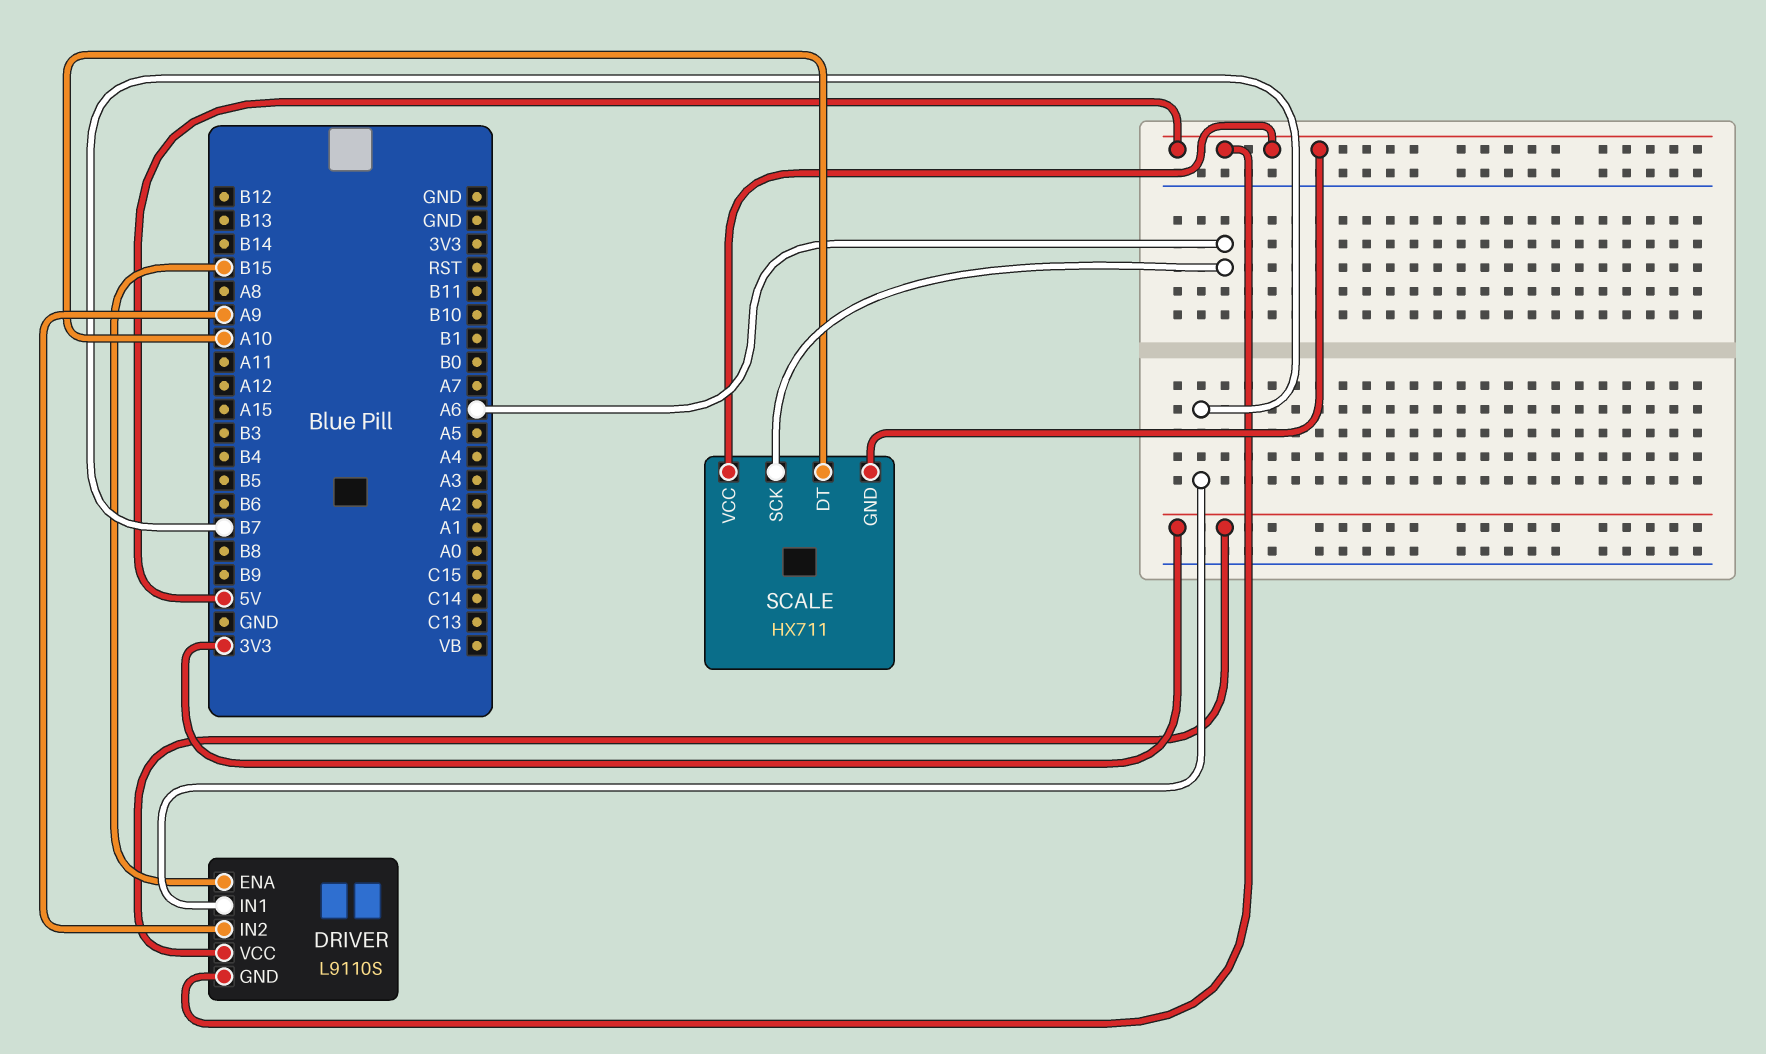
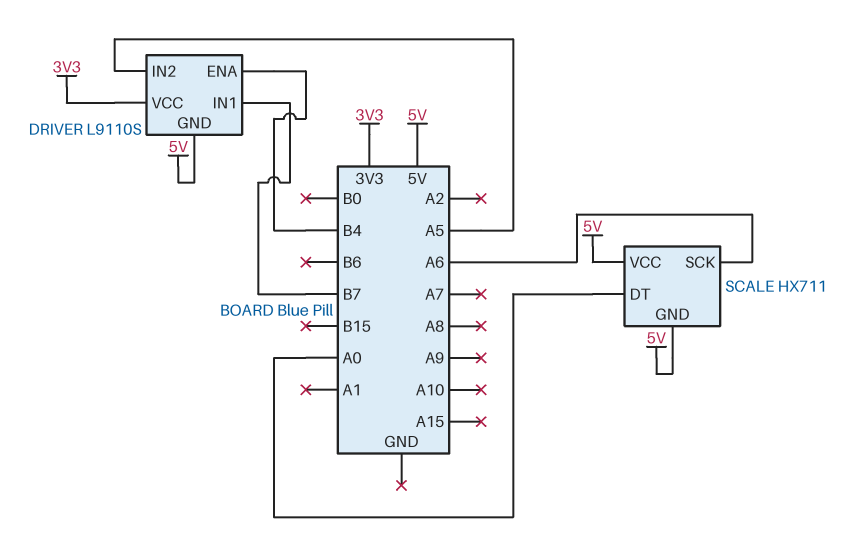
DRIVER pin ENA: B15 -> B4
DRIVER pin IN2: A9 -> A5
SCALE pin DT: A10 -> A0

